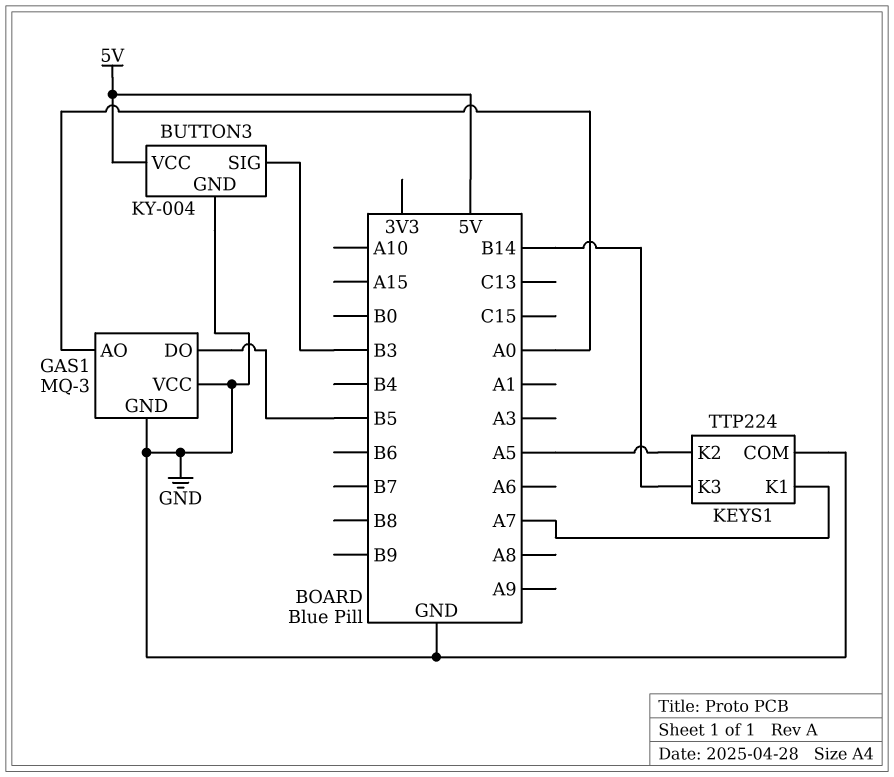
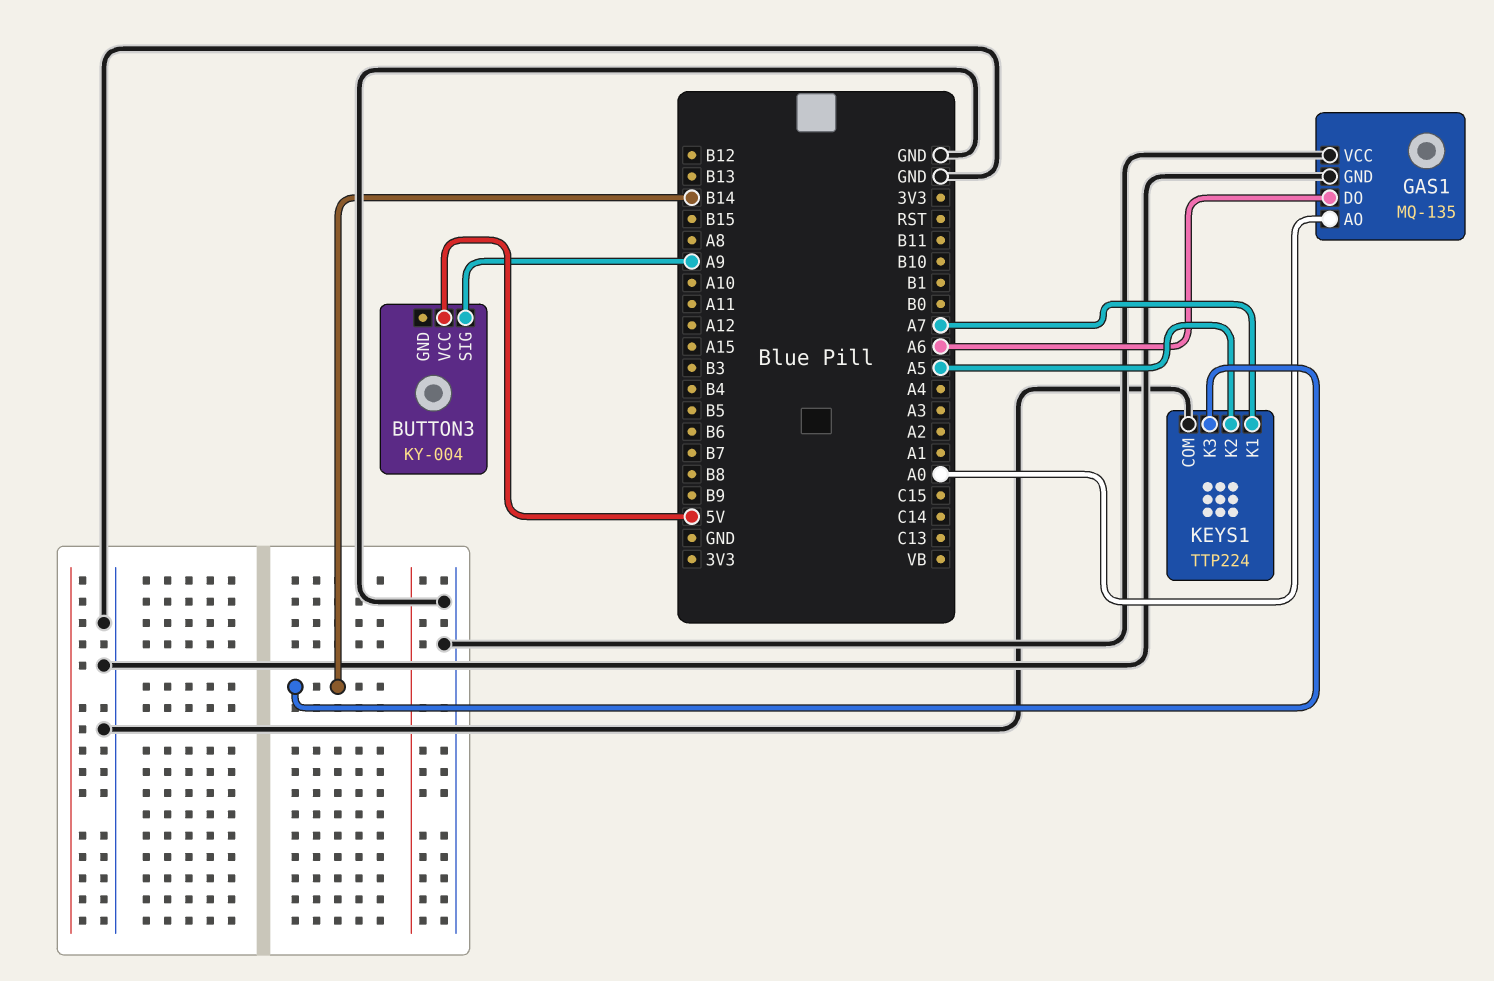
BUTTON3 pin GND: GND -> none
BUTTON3 pin SIG: B3 -> A9
GAS1: MQ-3 -> MQ-135
GAS1 pin DO: B5 -> A6

